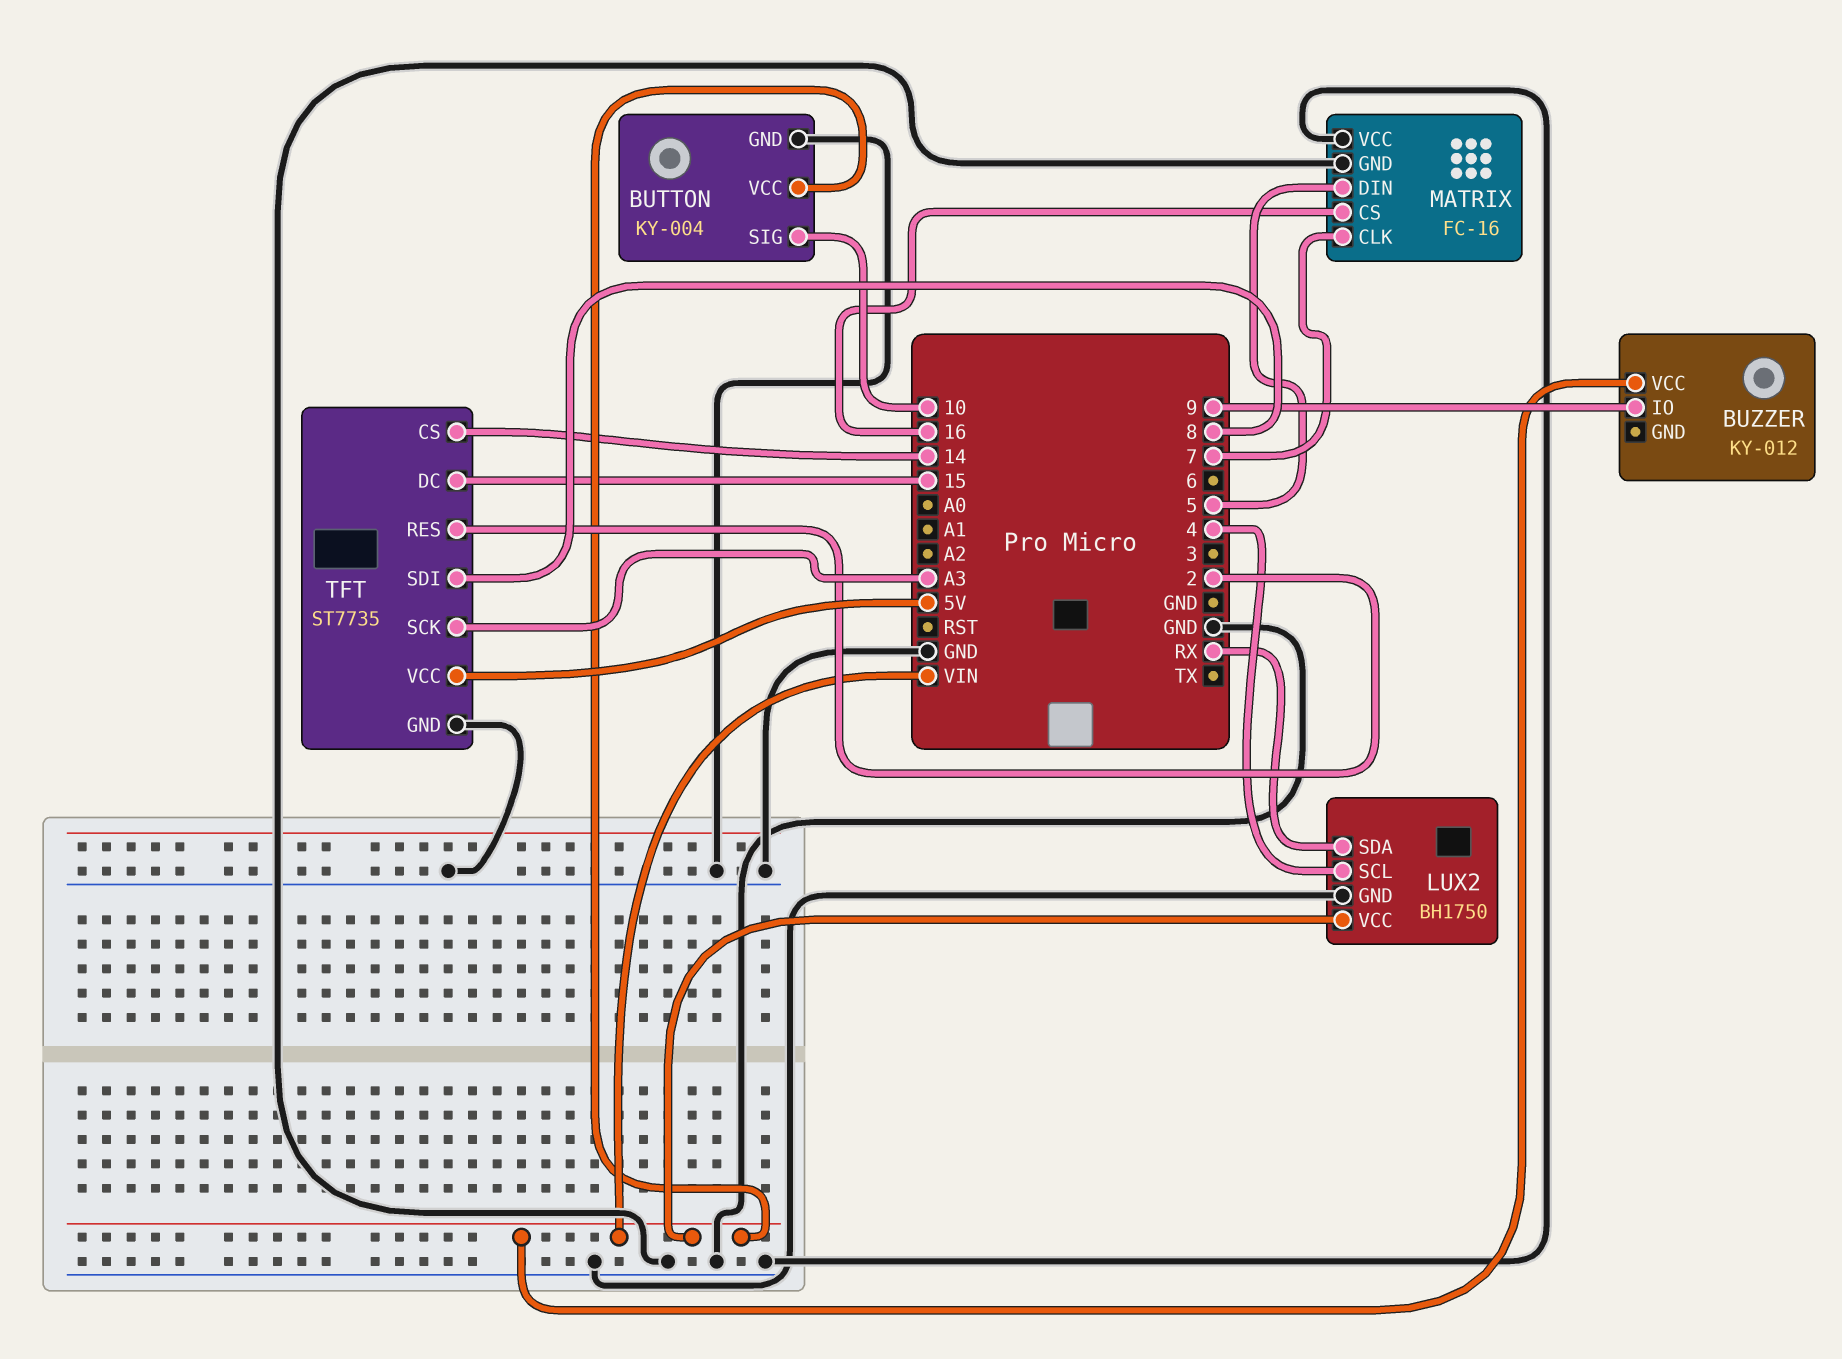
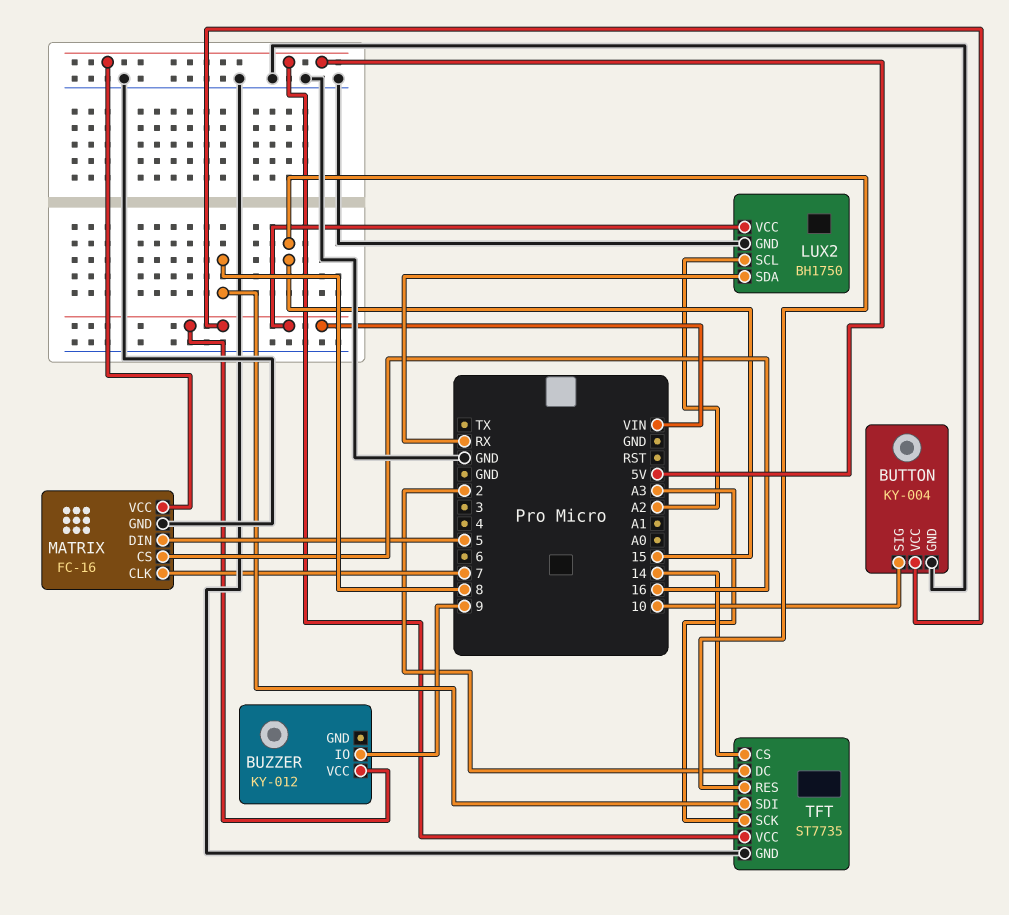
LUX2 pin SCL: 4 -> A2
MATRIX pin VCC: GND -> 5V
TFT pin DC: 15 -> 2
TFT pin RES: 2 -> 15

